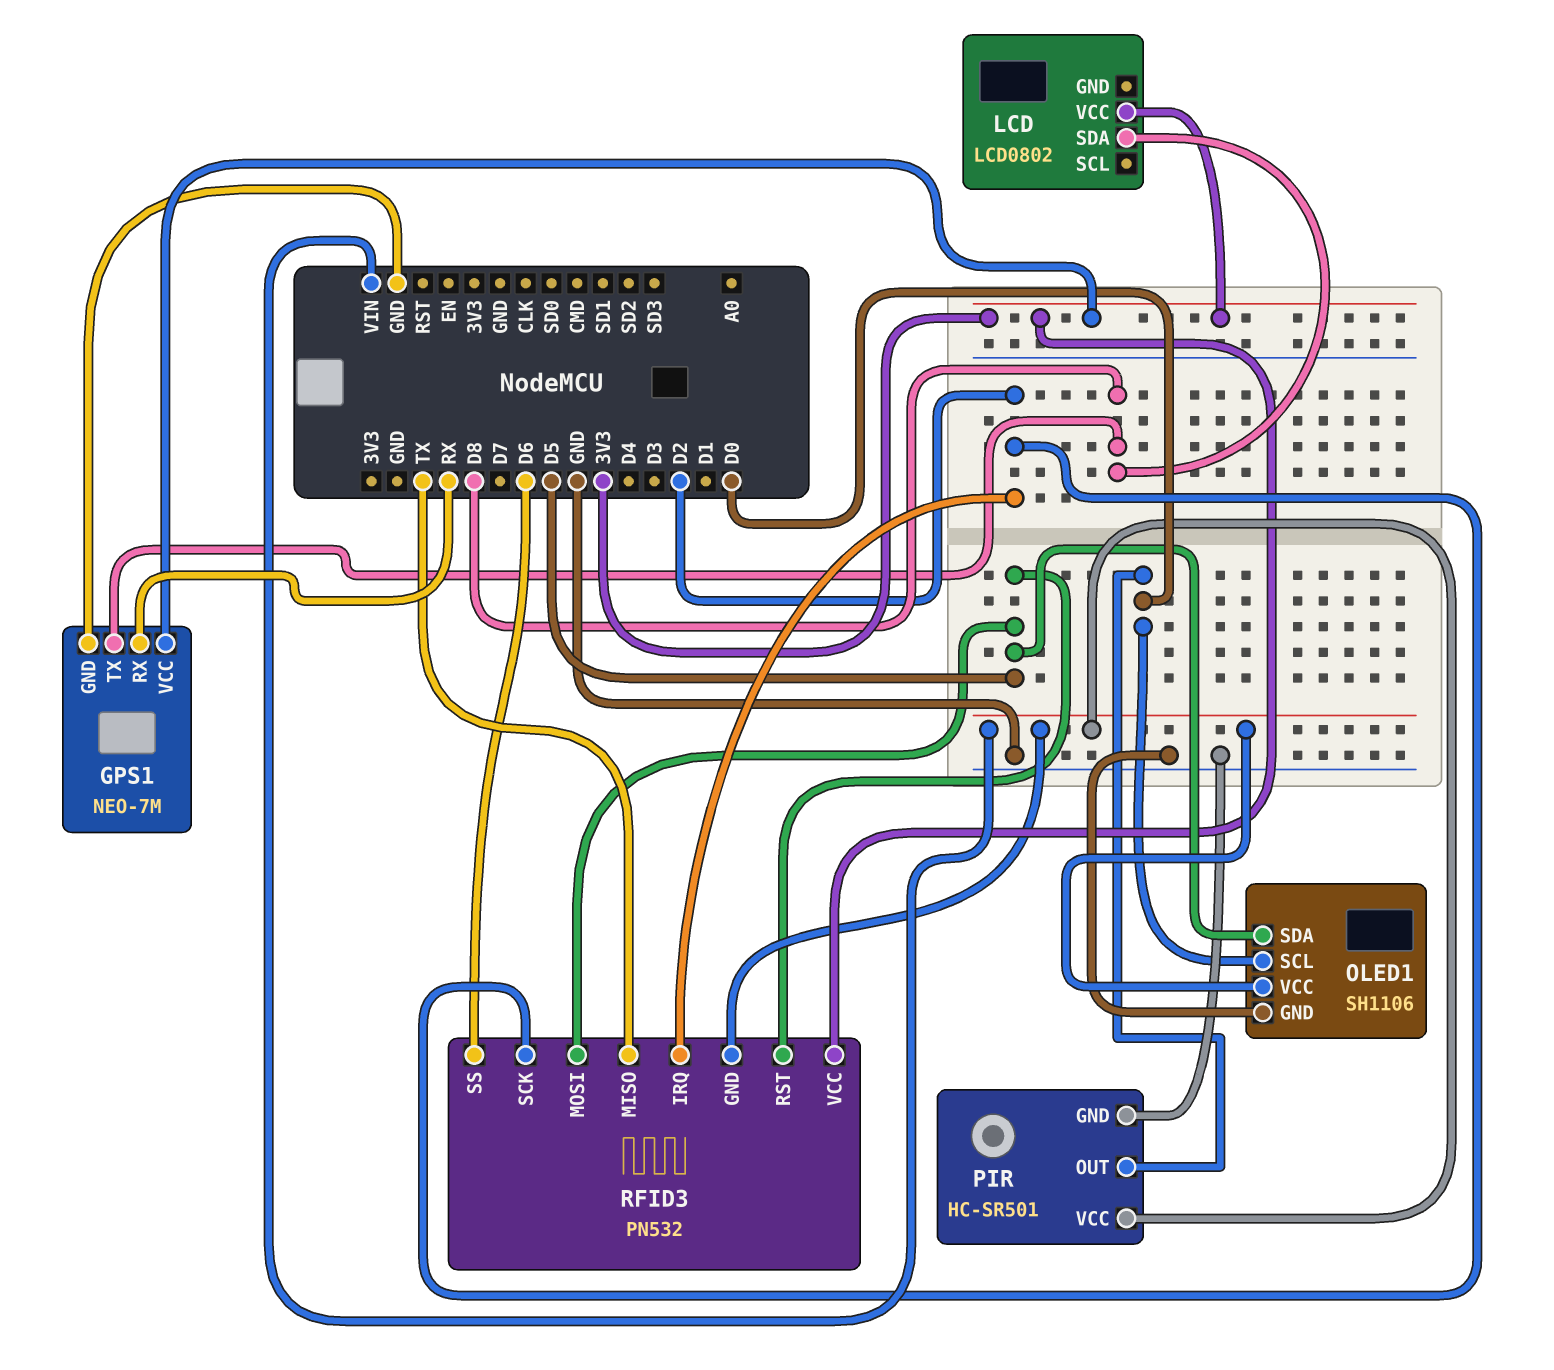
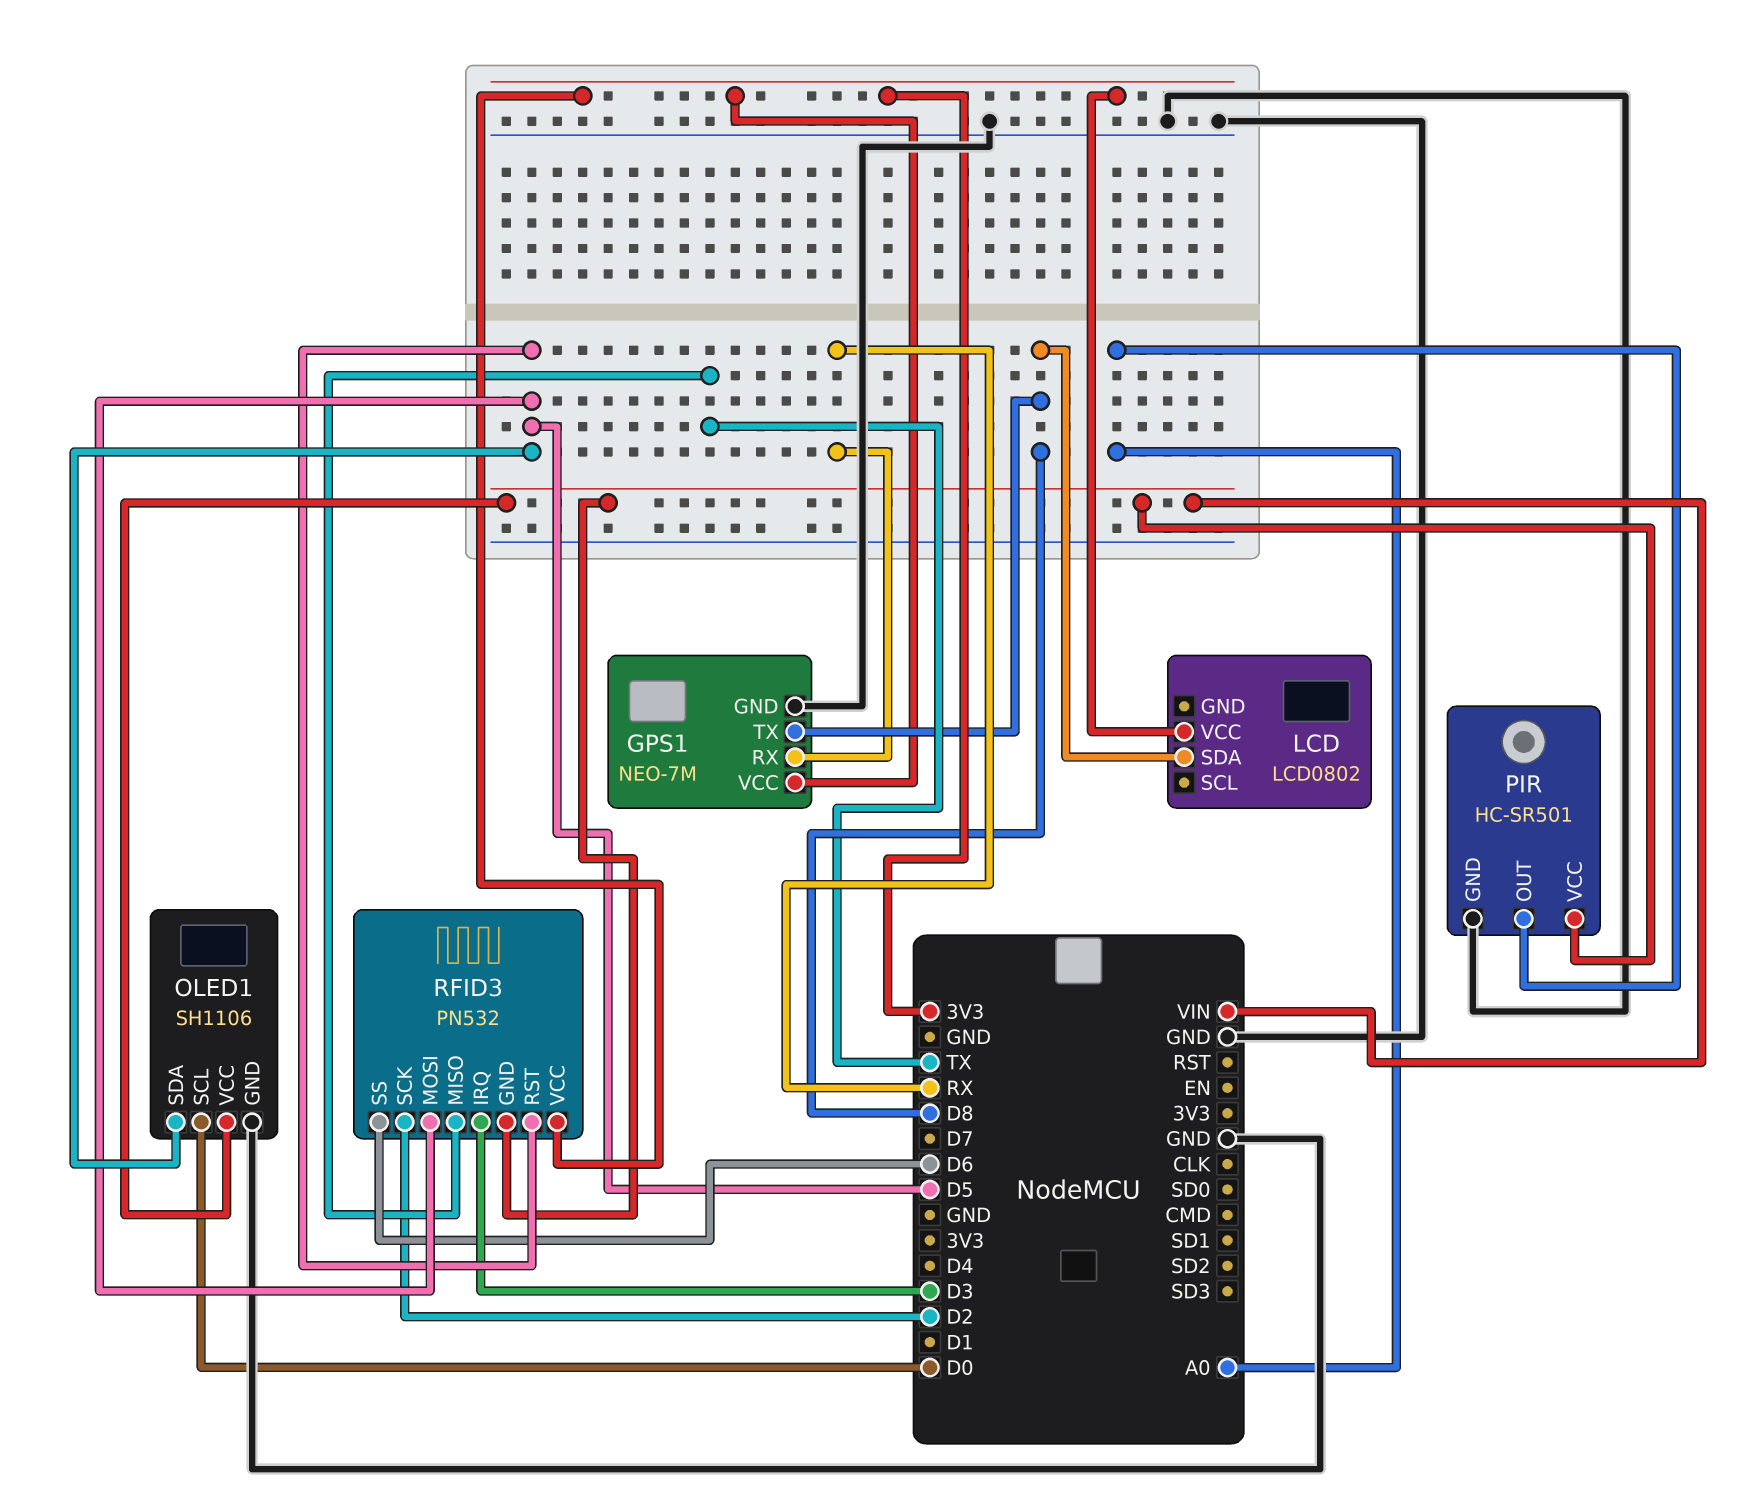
PIR pin OUT: D0 -> A0
RFID3 pin IRQ: D2 -> D3

